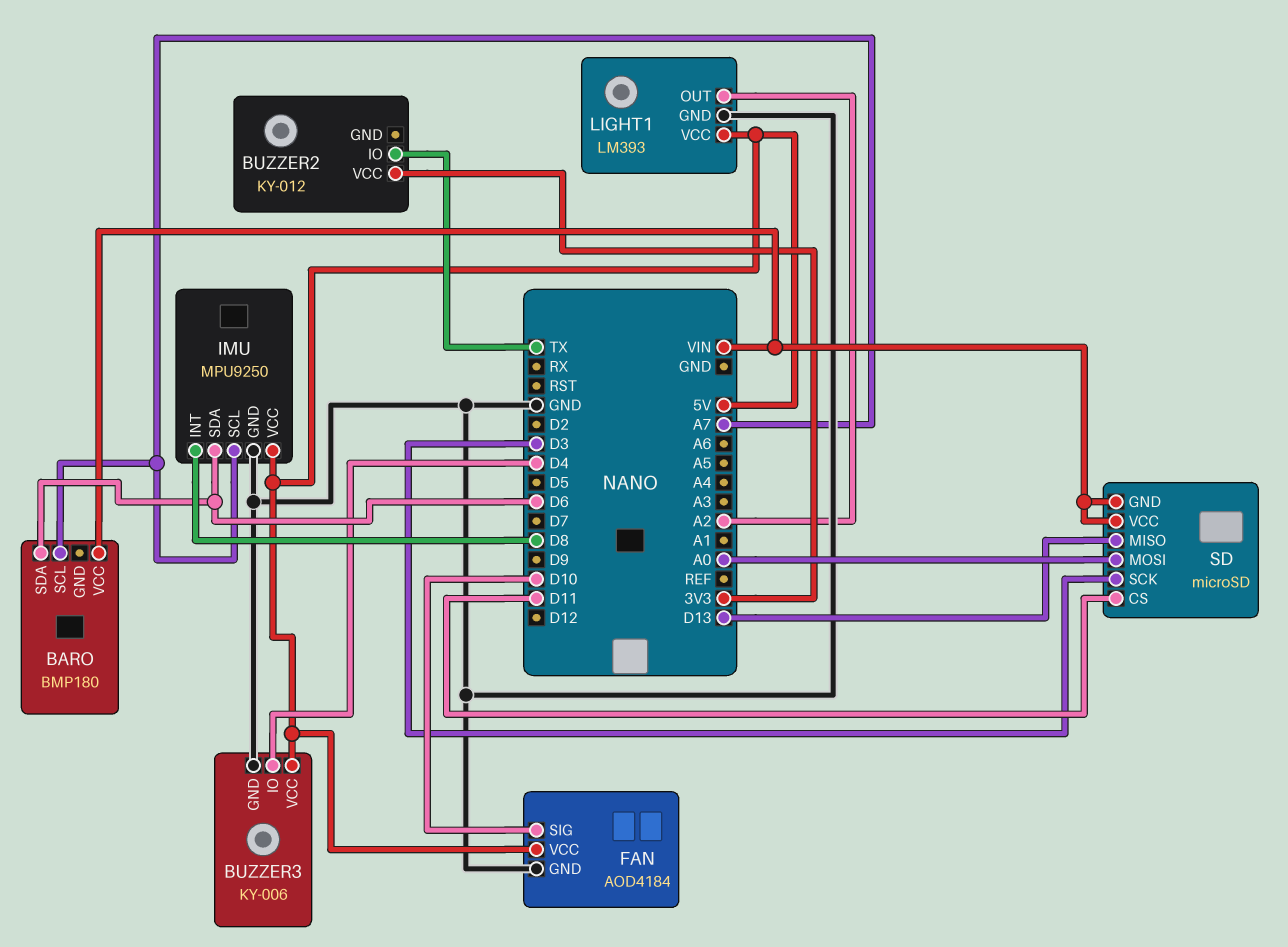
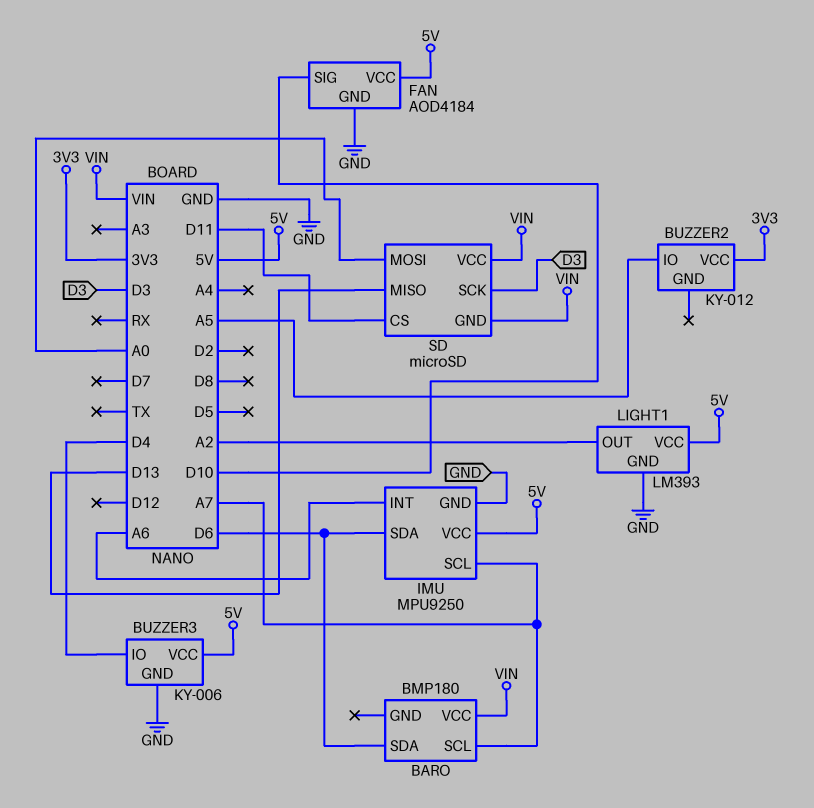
BUZZER2 pin IO: TX -> A5
IMU pin INT: D8 -> A6

